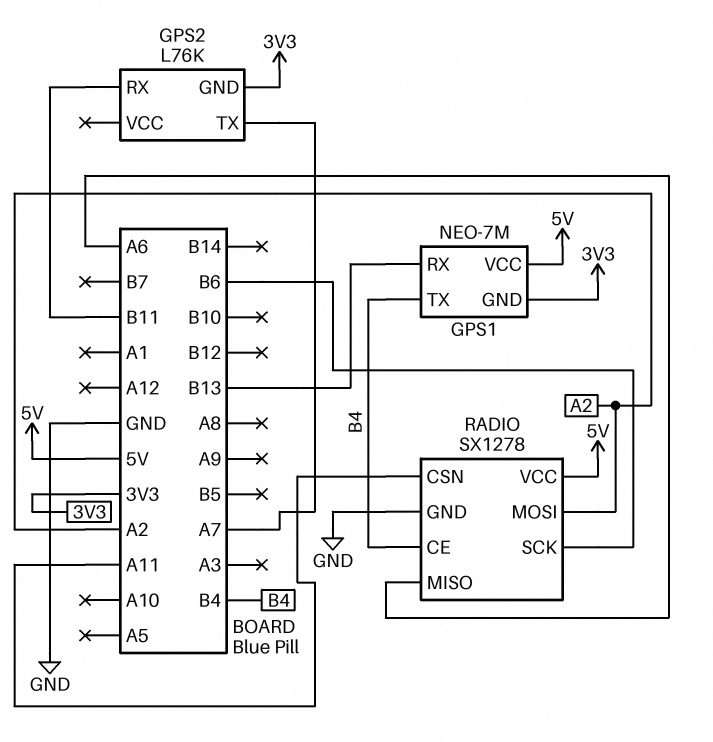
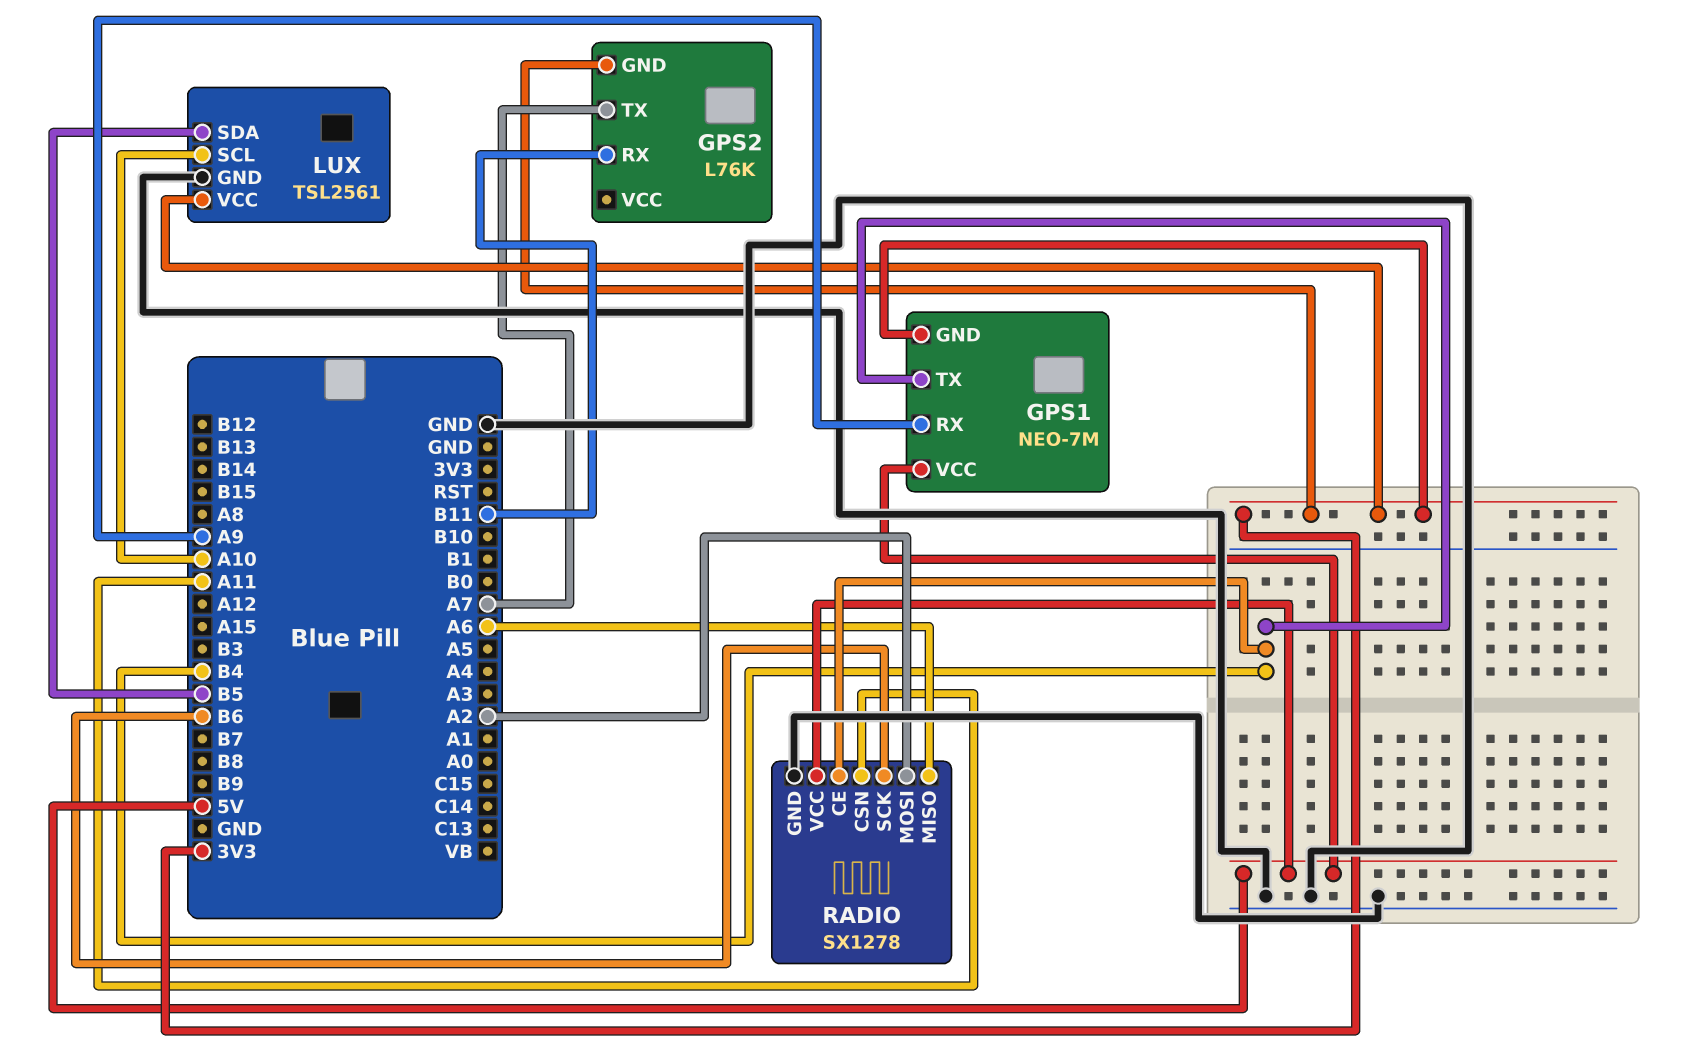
GPS1 pin RX: B13 -> A9
LUX: none -> TSL2561
LUX pin GND: none -> GND
LUX pin SCL: none -> A10
LUX pin SDA: none -> B5
LUX pin VCC: none -> 3V3

